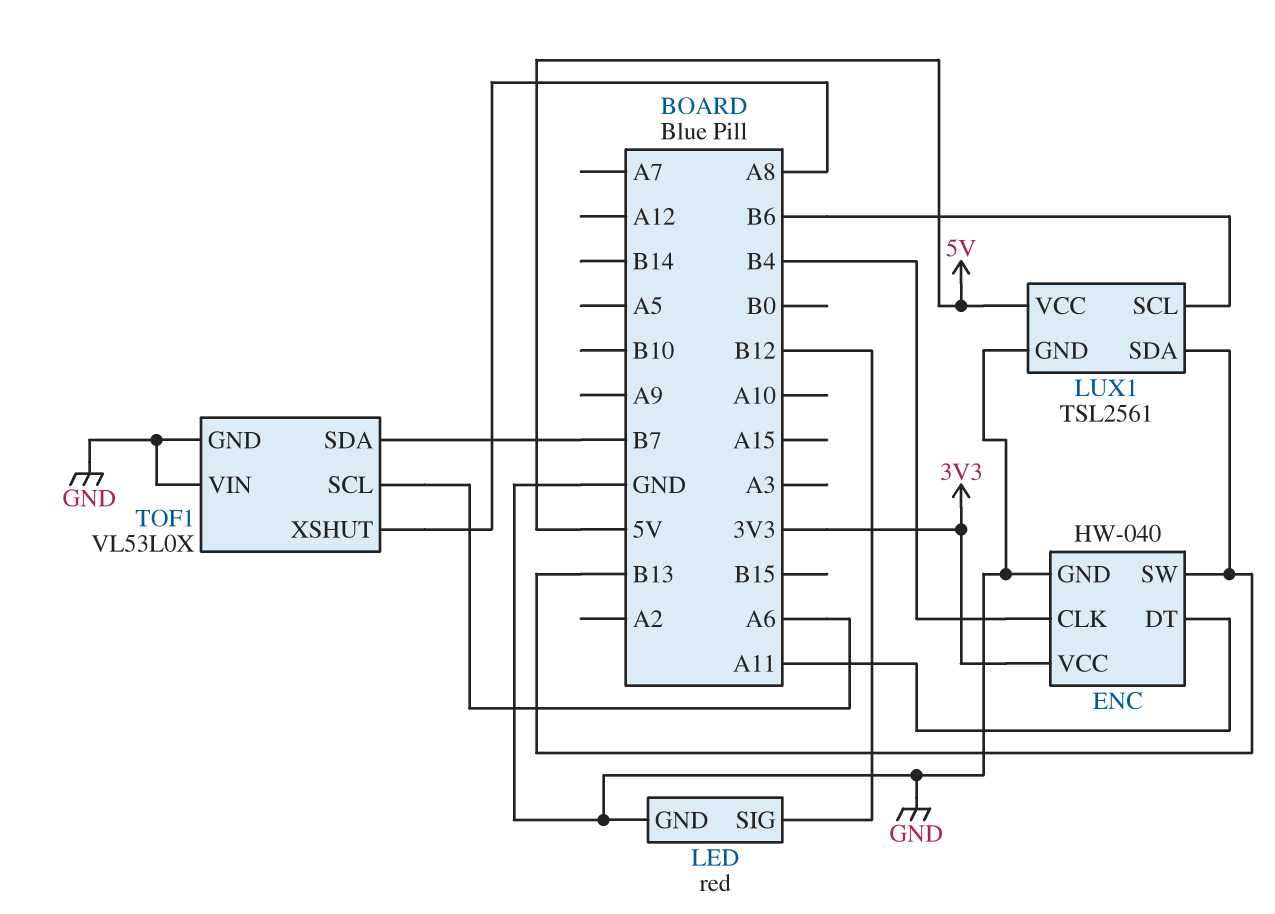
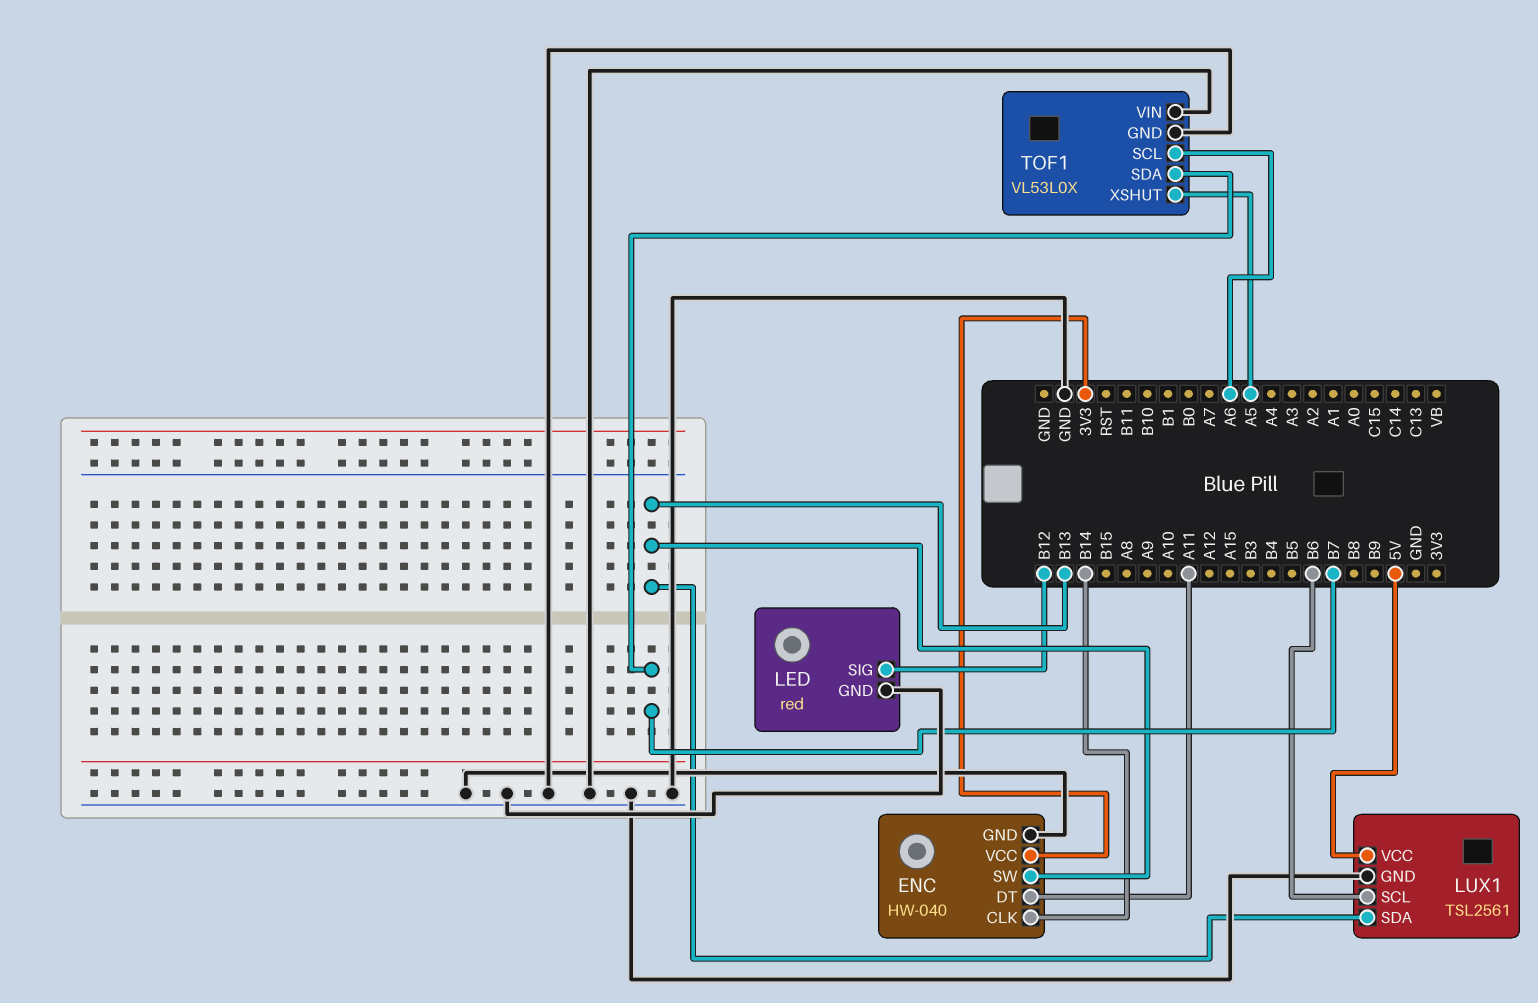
ENC pin CLK: B4 -> B14
TOF1 pin XSHUT: A8 -> A5

